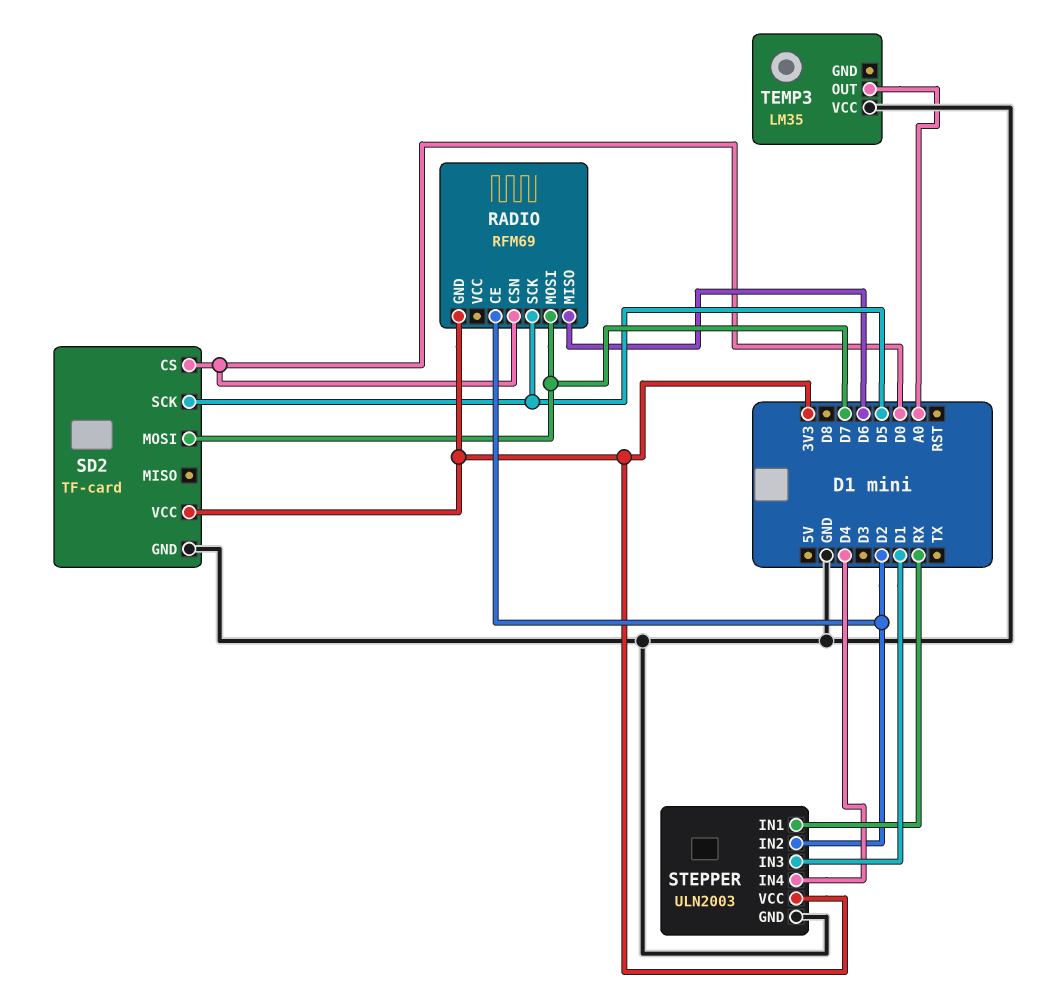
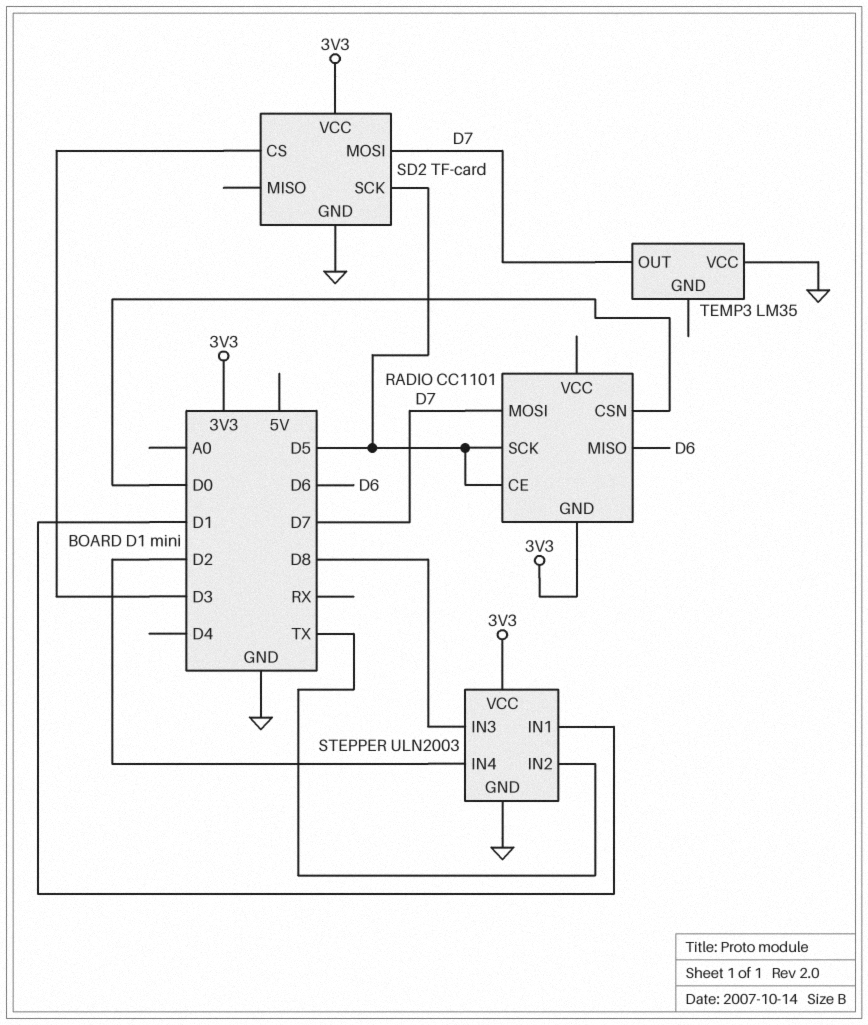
RADIO: RFM69 -> CC1101
RADIO pin CE: D2 -> D5
SD2 pin CS: D0 -> D3
STEPPER pin IN1: RX -> D1
STEPPER pin IN2: D2 -> TX
STEPPER pin IN3: D1 -> D8
STEPPER pin IN4: D4 -> D2
TEMP3 pin OUT: A0 -> D7

